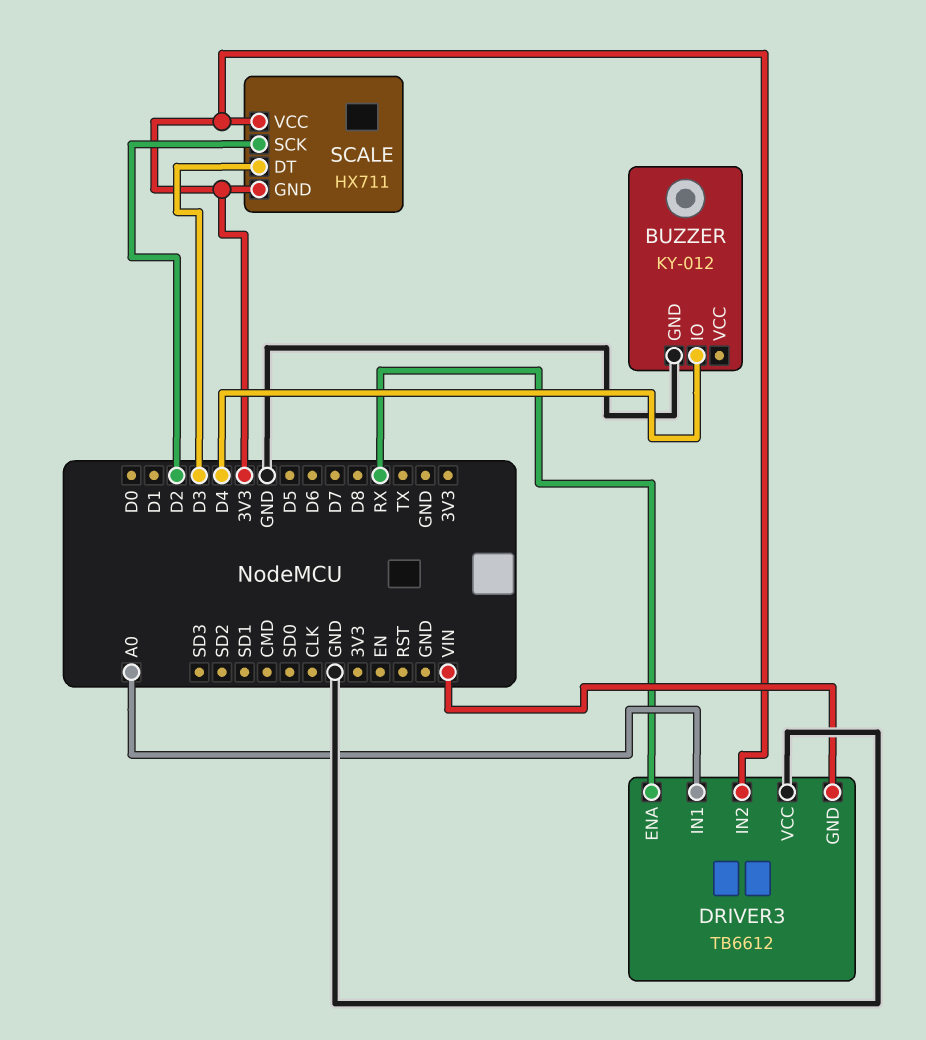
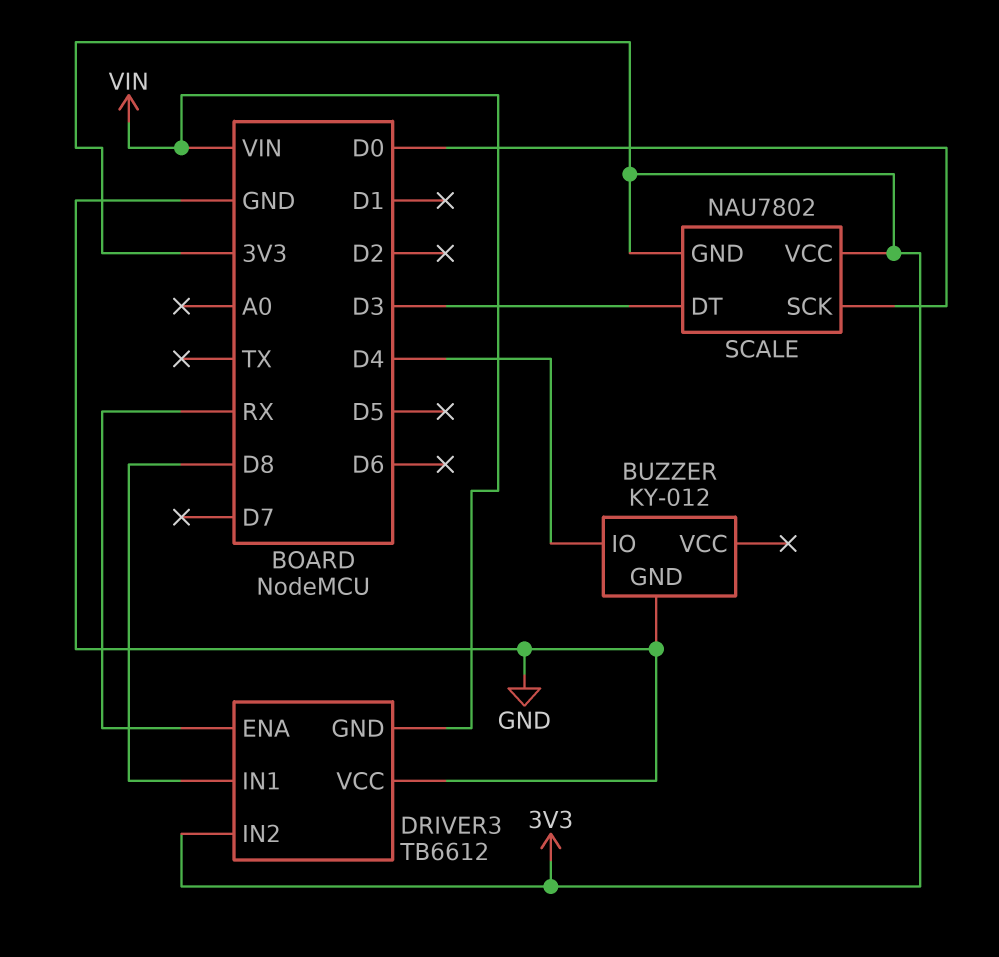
DRIVER3 pin IN1: A0 -> D8
SCALE: HX711 -> NAU7802
SCALE pin SCK: D2 -> D0

